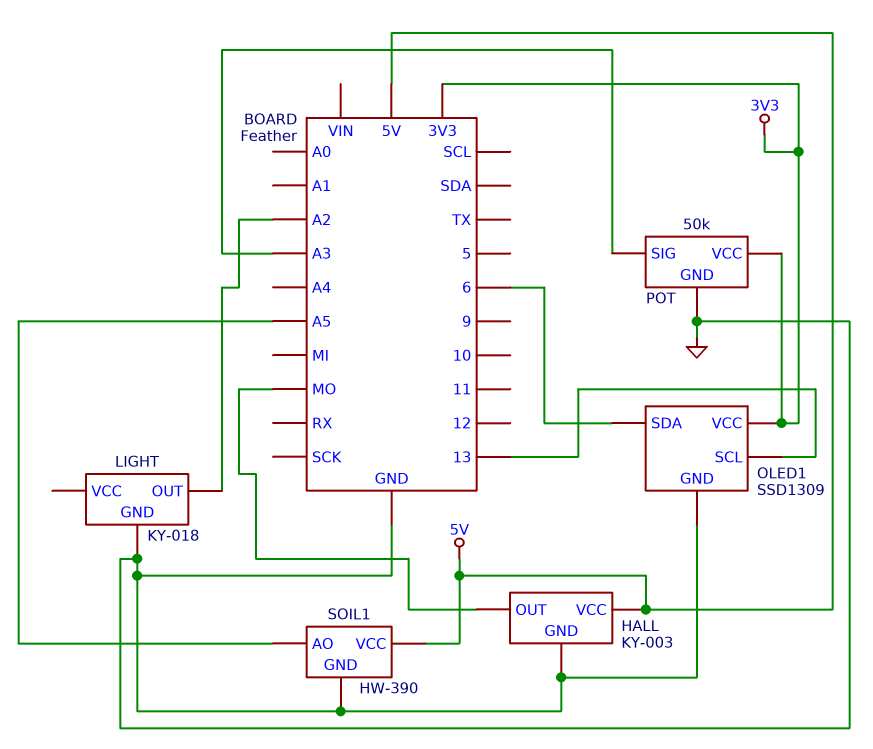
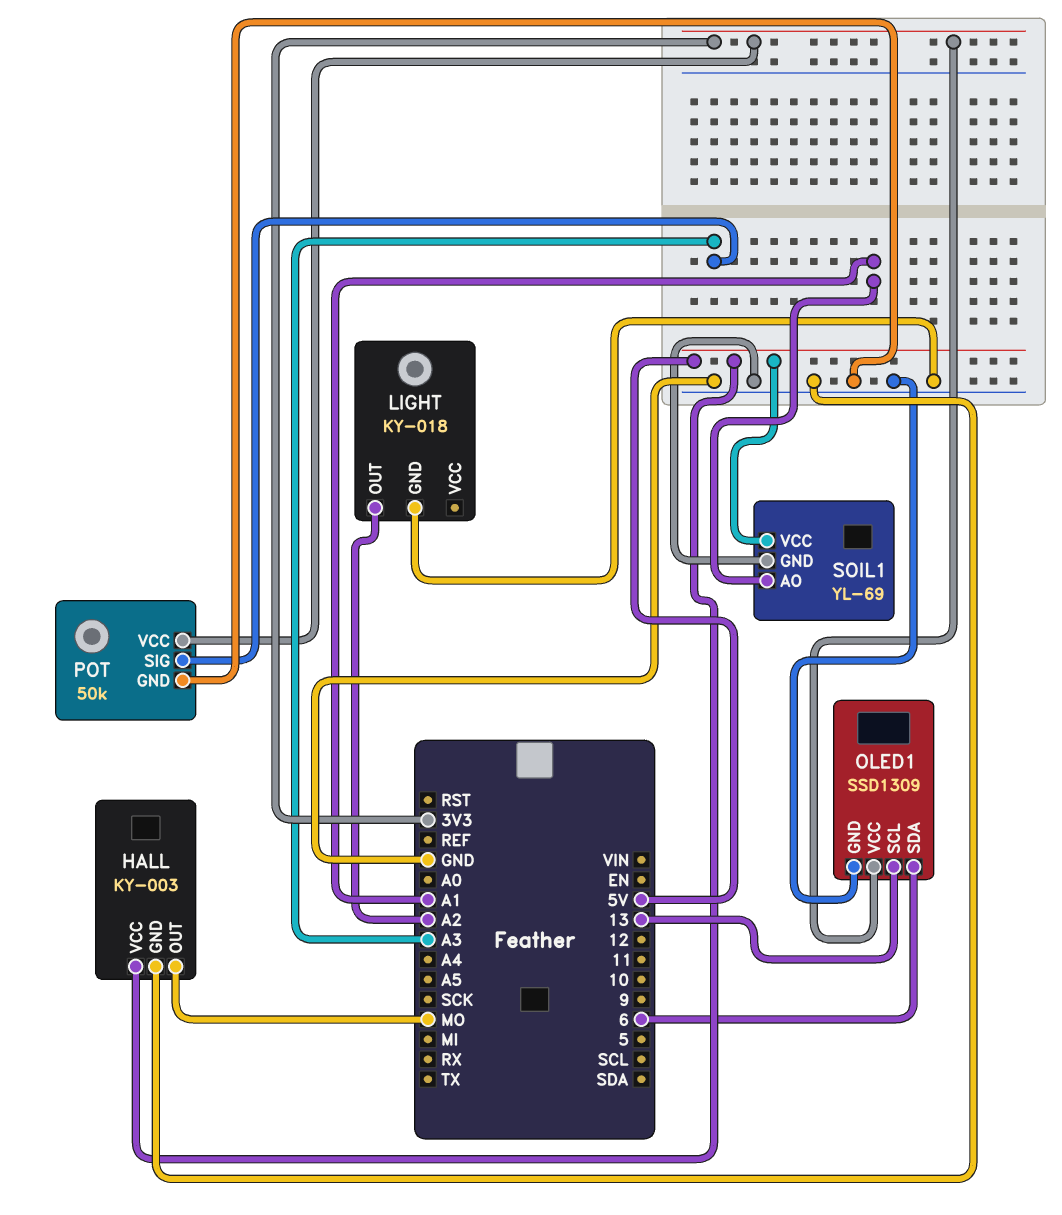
SOIL1: HW-390 -> YL-69
SOIL1 pin AO: A5 -> A1

